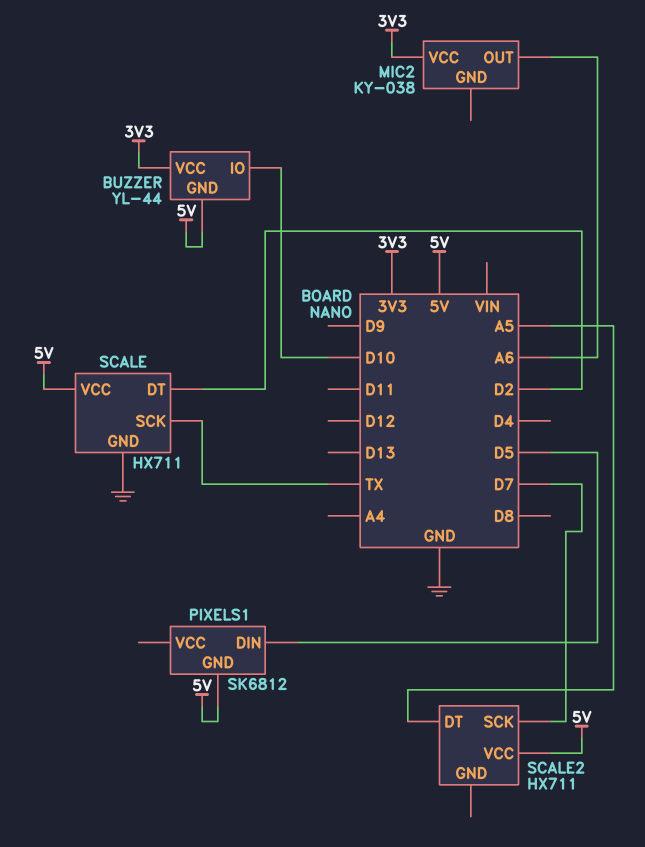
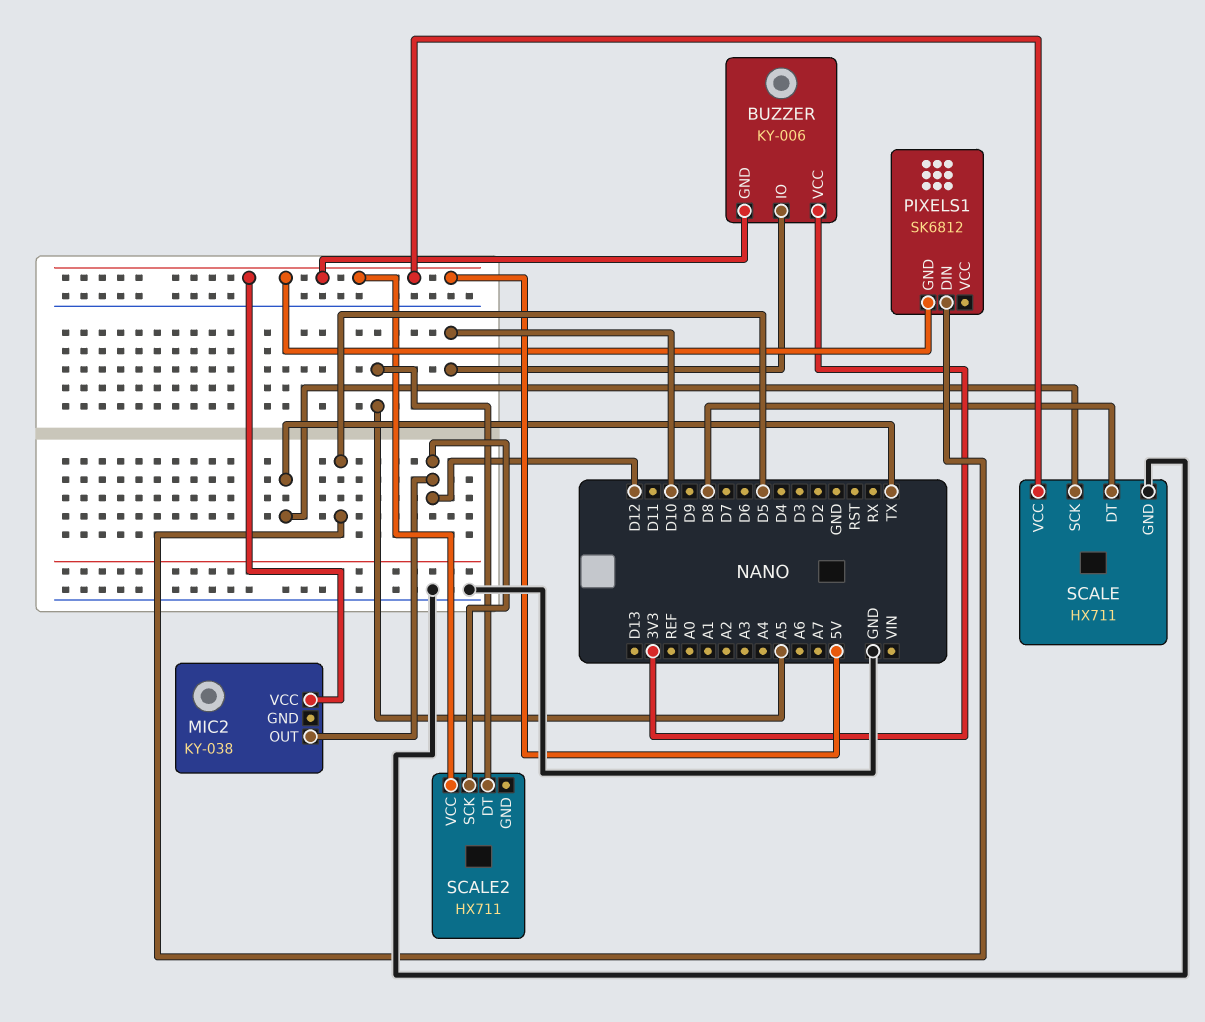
BUZZER: YL-44 -> KY-006
MIC2 pin OUT: A6 -> D12
MIC2 pin VCC: 3V3 -> 5V
SCALE pin DT: D2 -> D8
SCALE2 pin SCK: D7 -> D12

